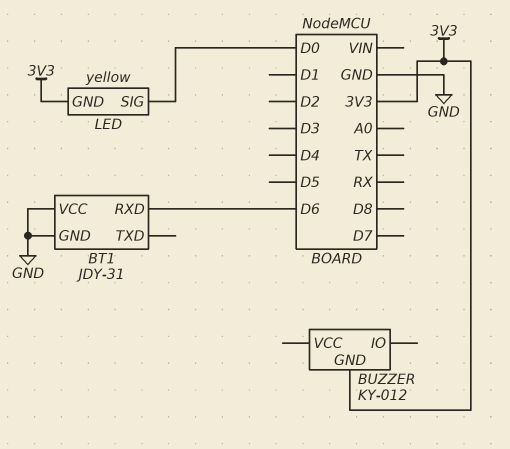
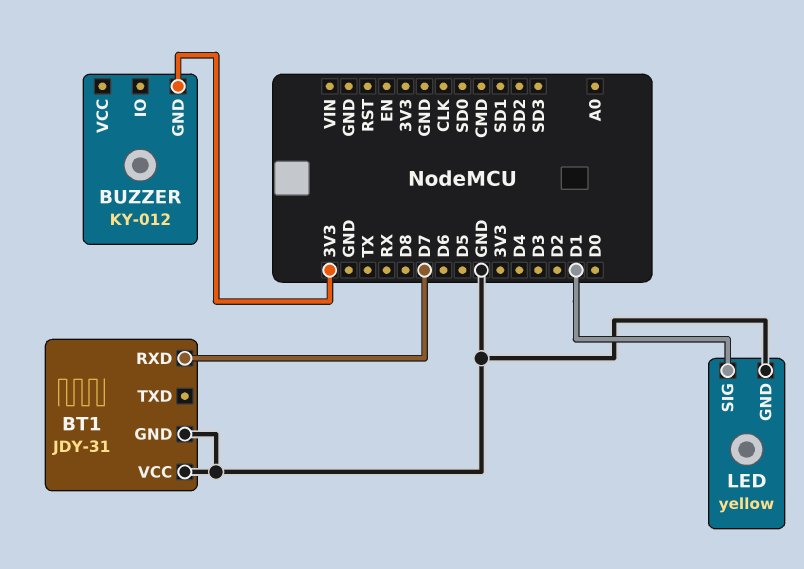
BT1 pin RXD: D6 -> D7
LED pin GND: 3V3 -> GND
LED pin SIG: D0 -> D1

